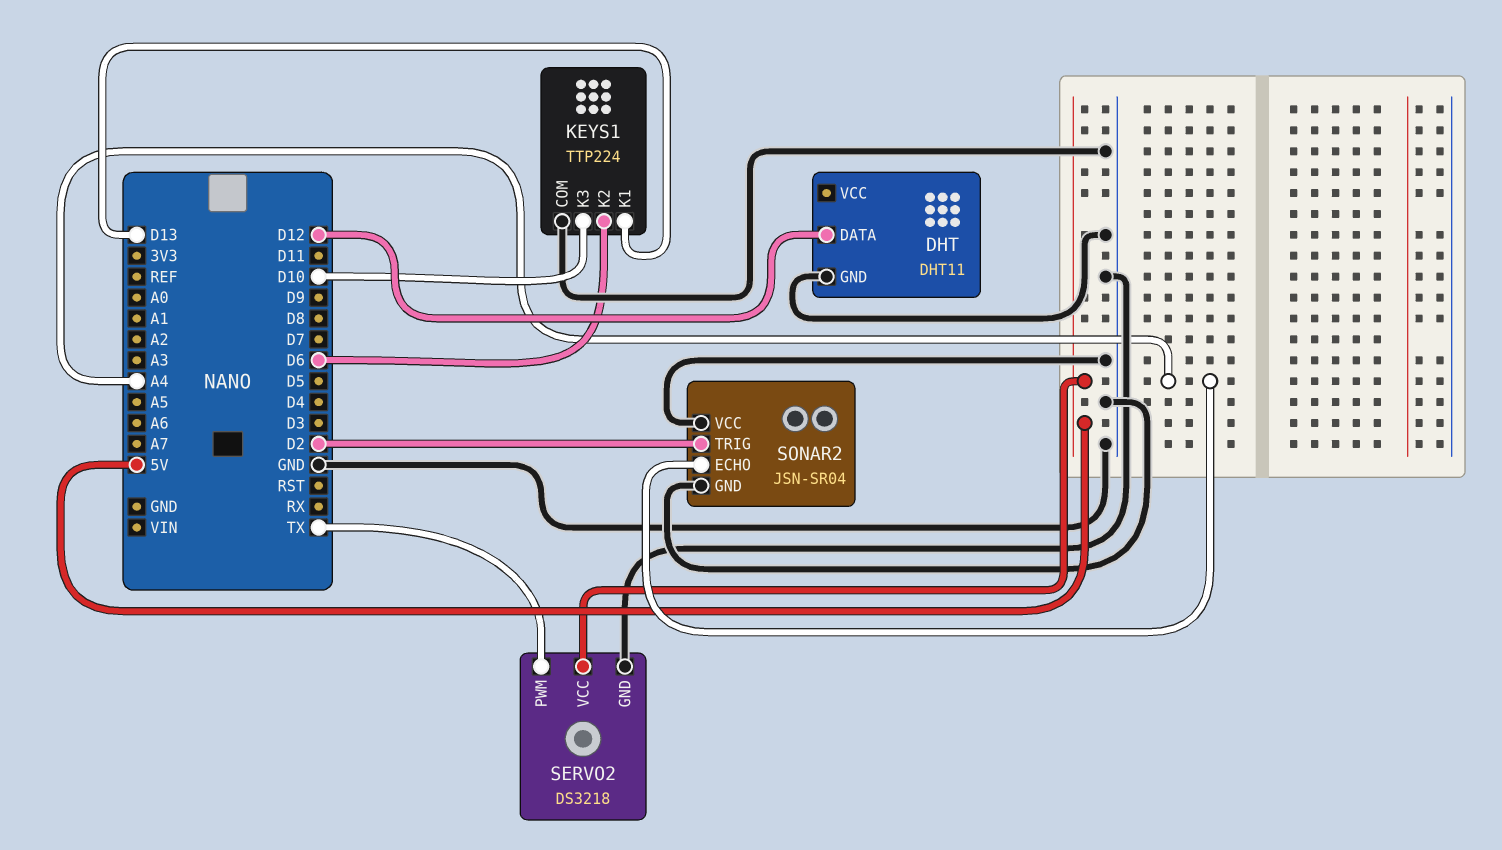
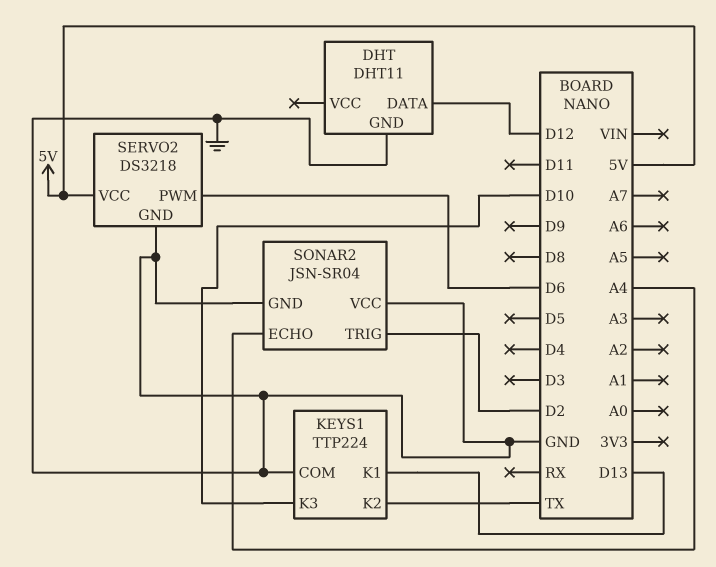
KEYS1 pin K2: D6 -> TX
SERVO2 pin PWM: TX -> D6

